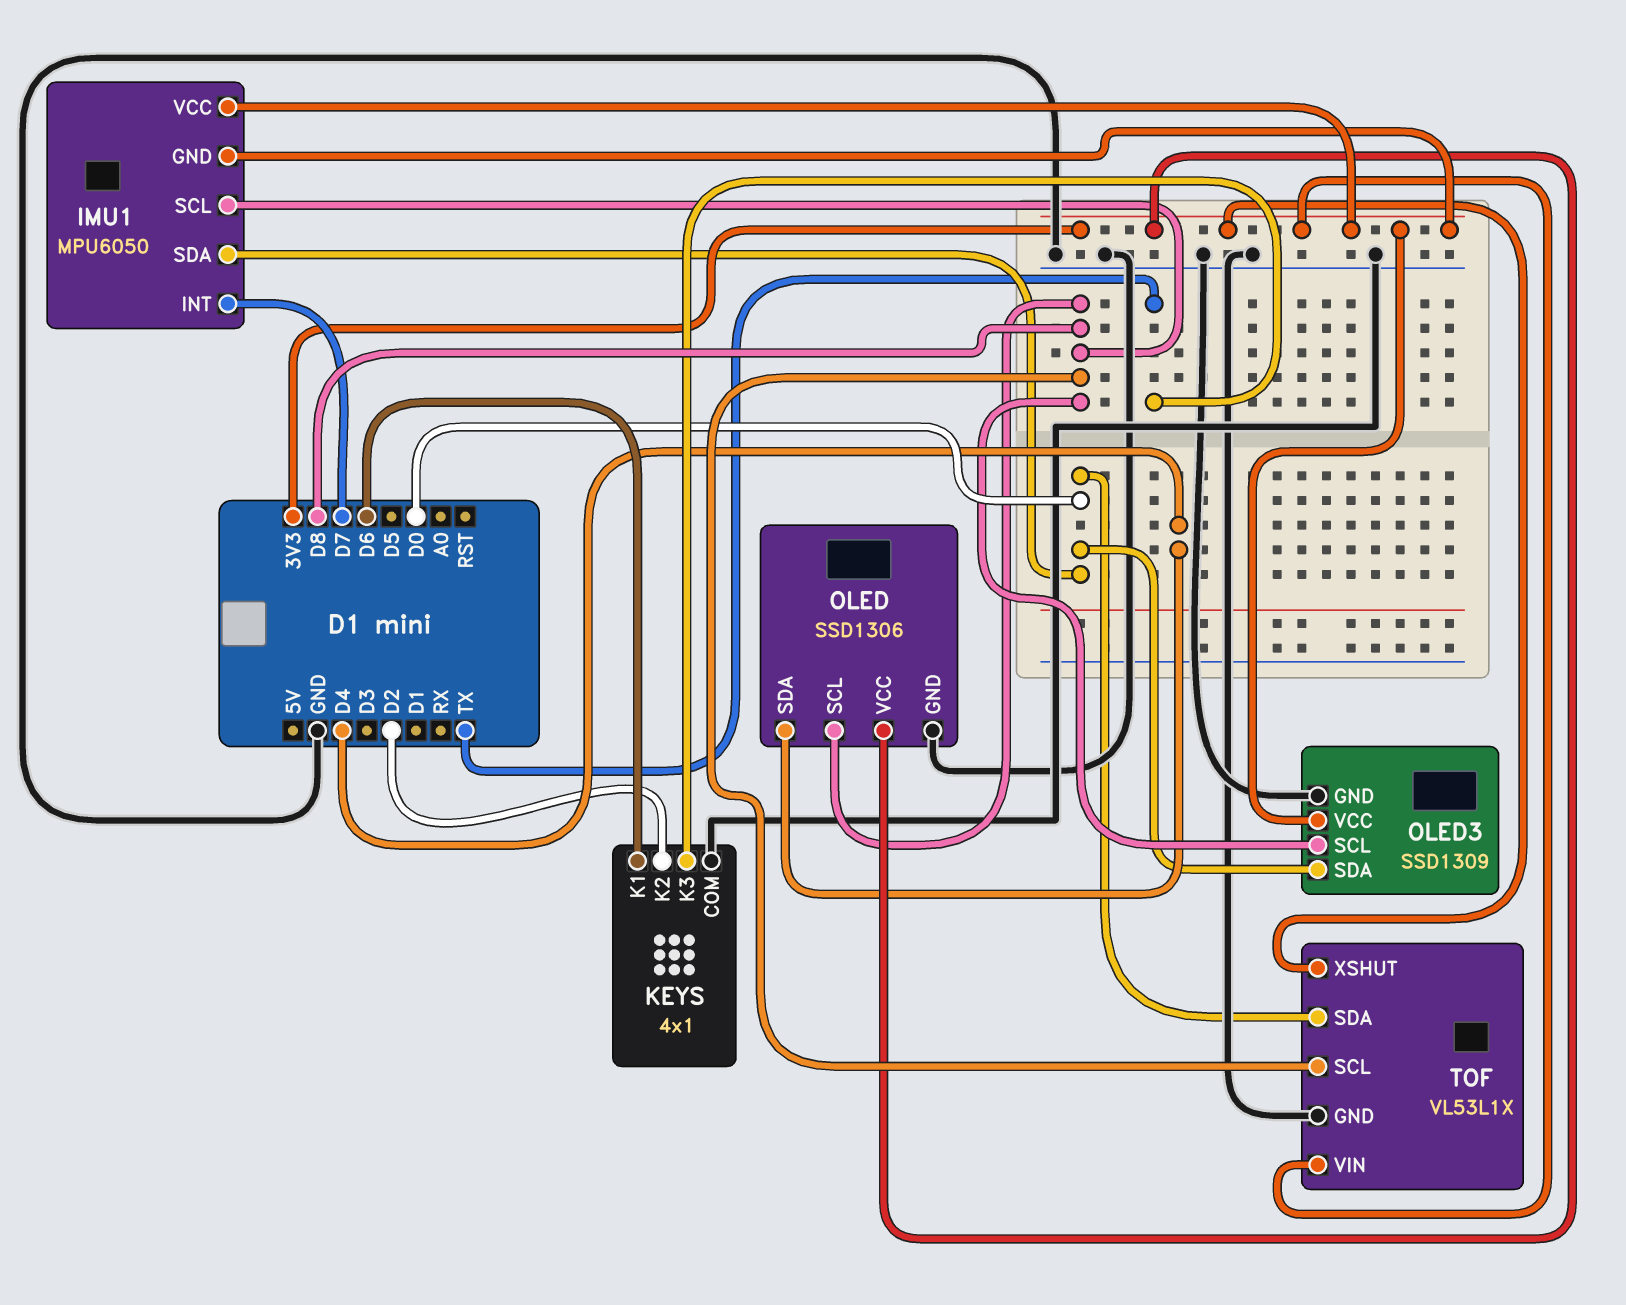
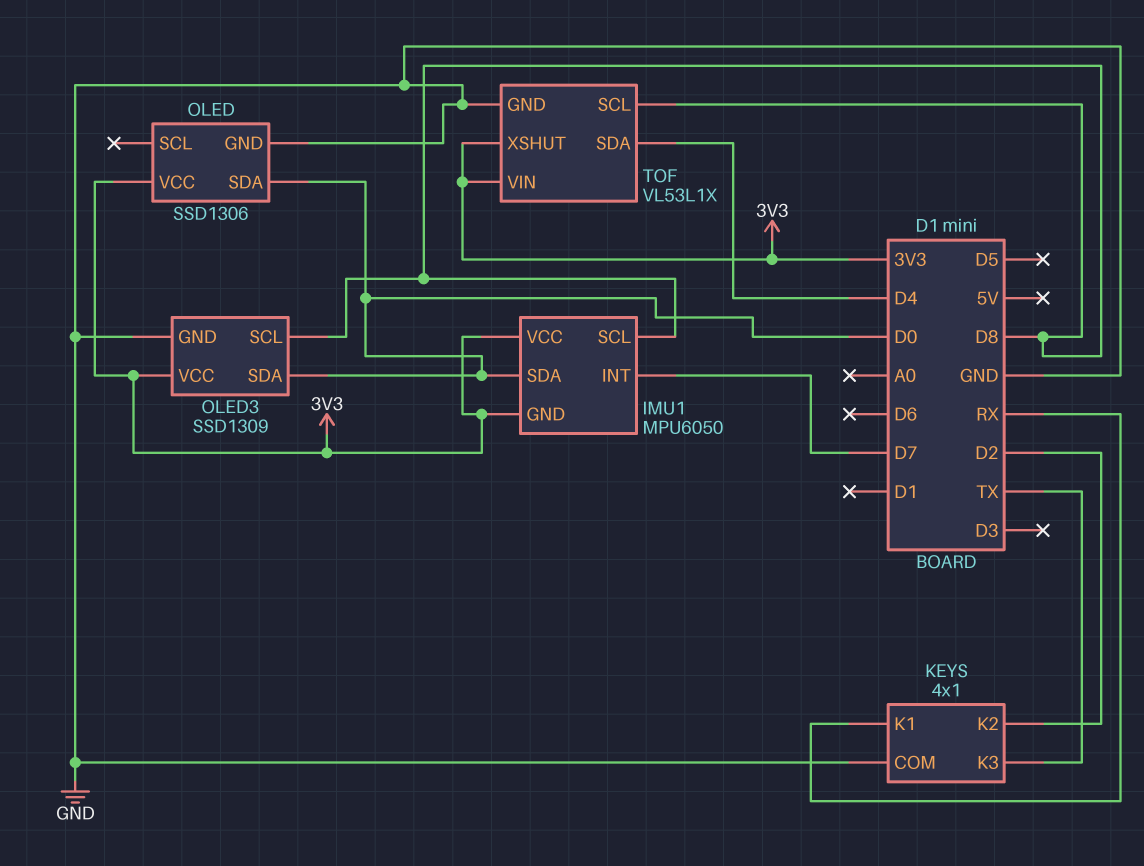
KEYS pin K1: D6 -> RX
OLED pin SCL: D8 -> none
OLED pin SDA: D4 -> D0
TOF pin SDA: D0 -> D4

